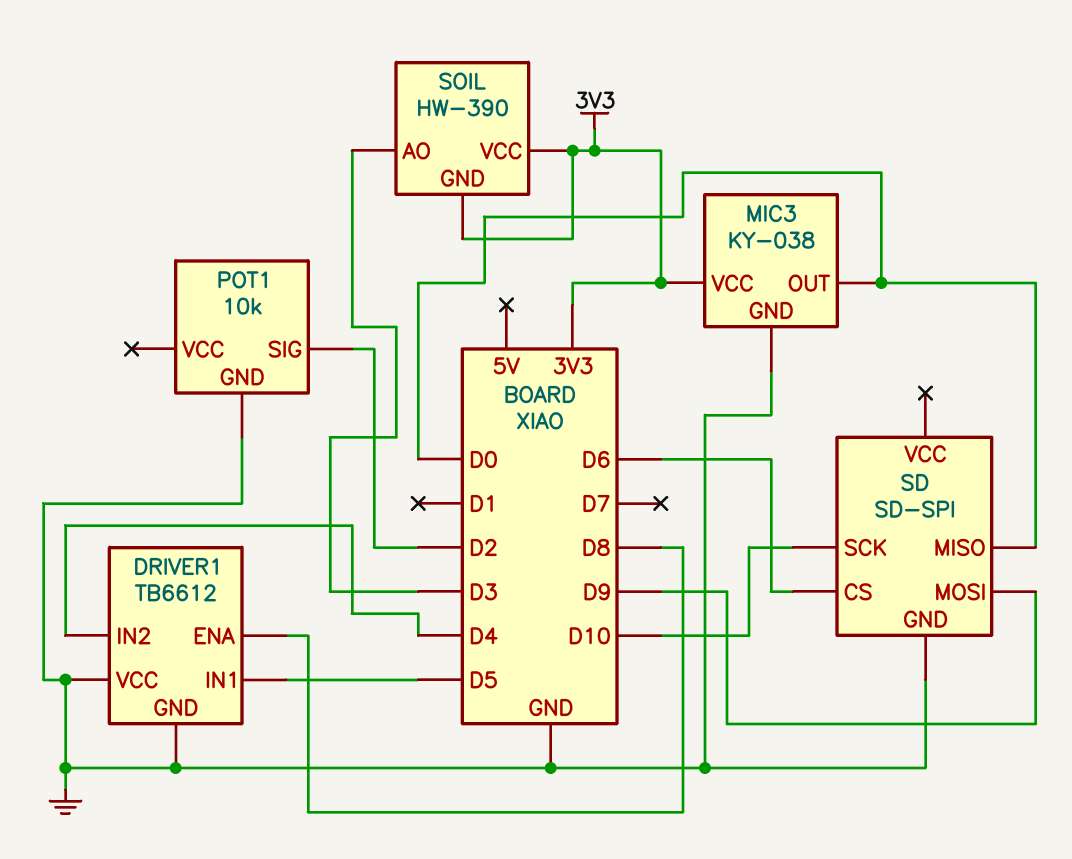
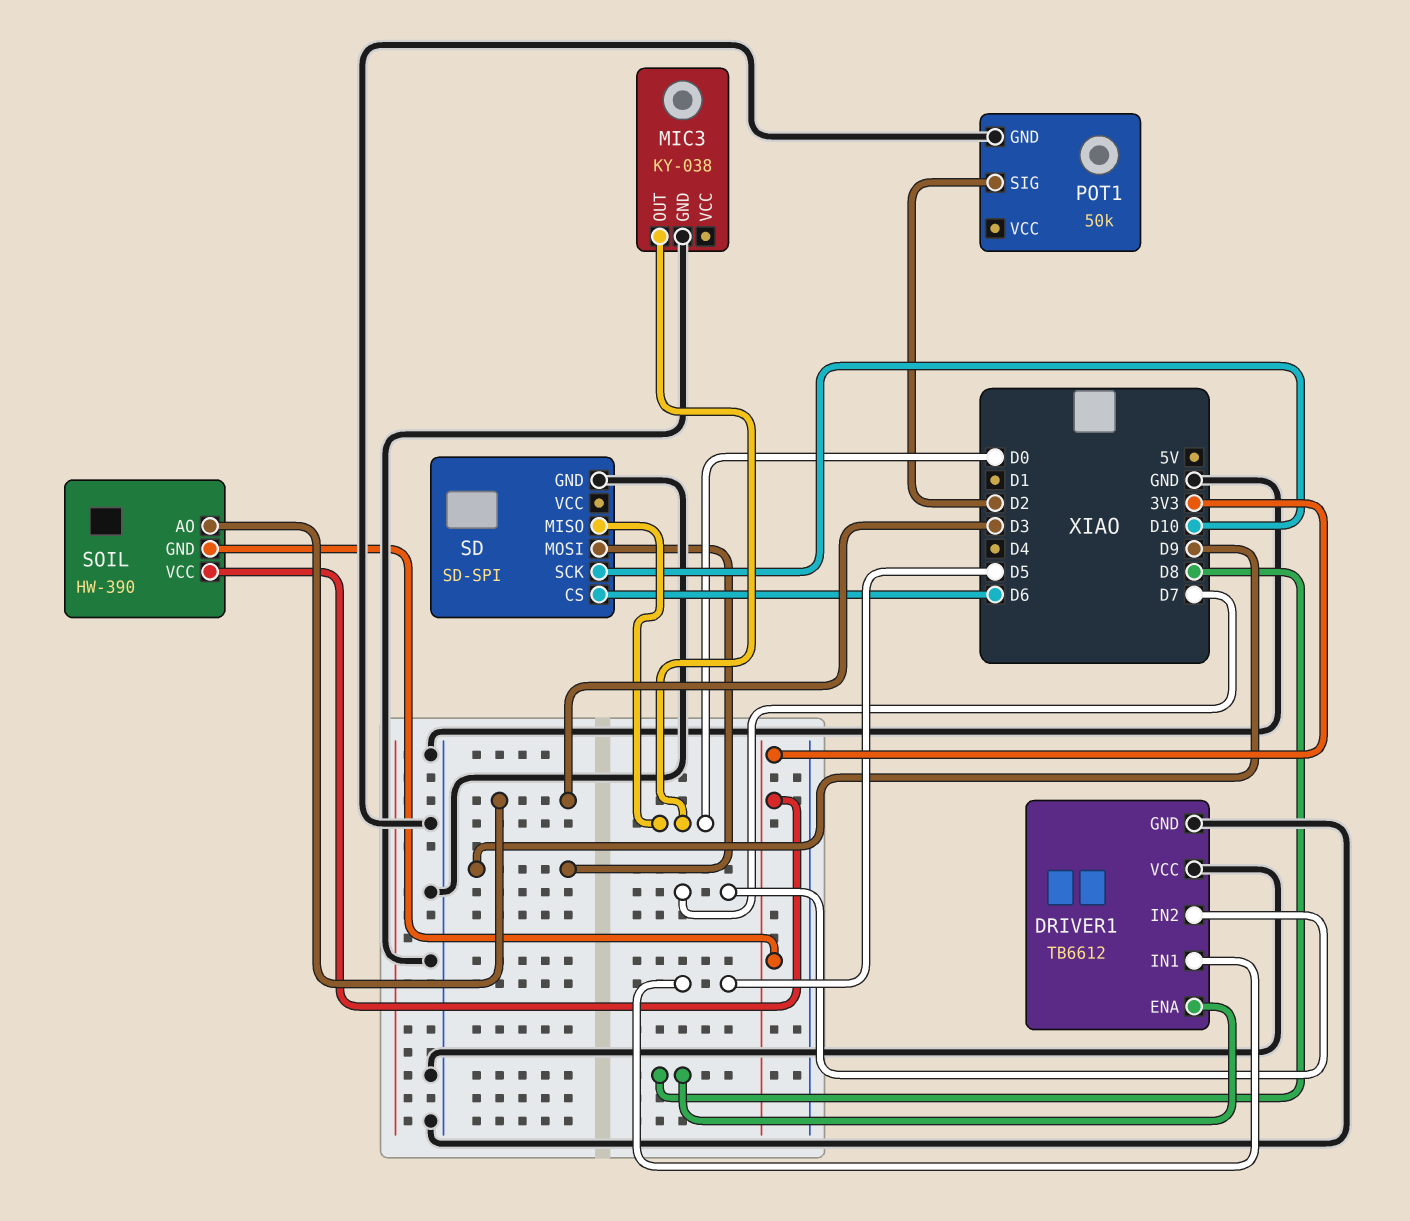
DRIVER1 pin IN2: D4 -> D7
MIC3 pin VCC: 3V3 -> none
POT1: 10k -> 50k

